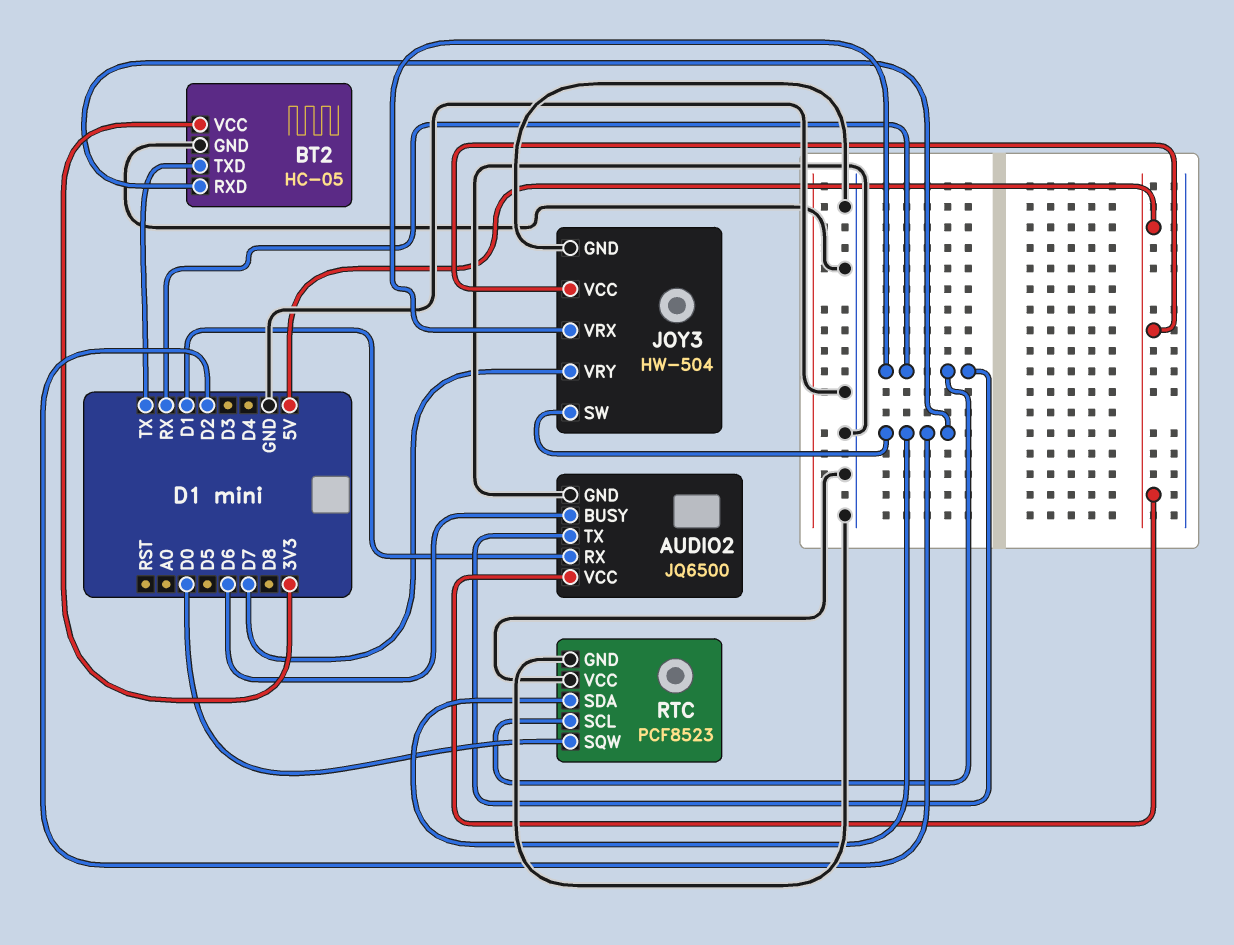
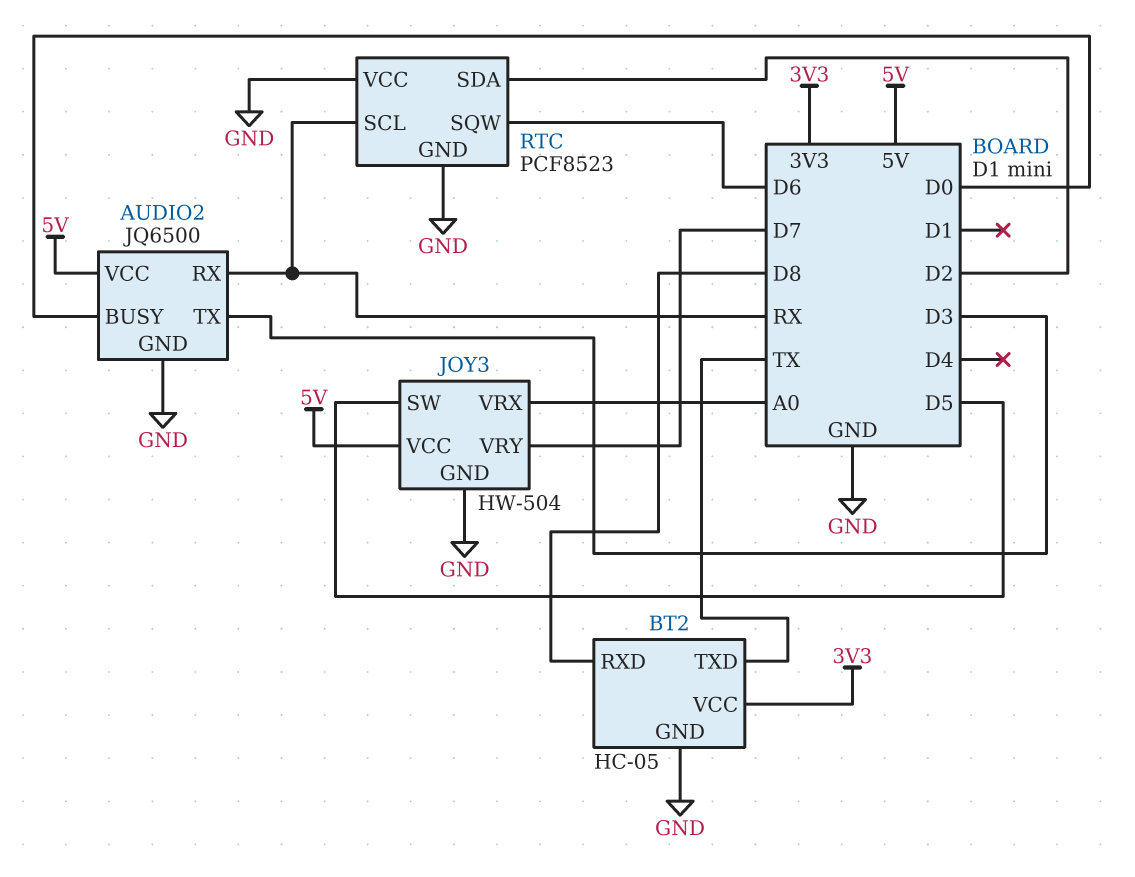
AUDIO2 pin BUSY: D6 -> D0
AUDIO2 pin RX: D1 -> RX
AUDIO2 pin TX: RX -> D3
BT2 pin RXD: D2 -> D8
JOY3 pin SW: D2 -> D5
JOY3 pin VRX: RX -> A0
RTC pin SQW: D0 -> D6

